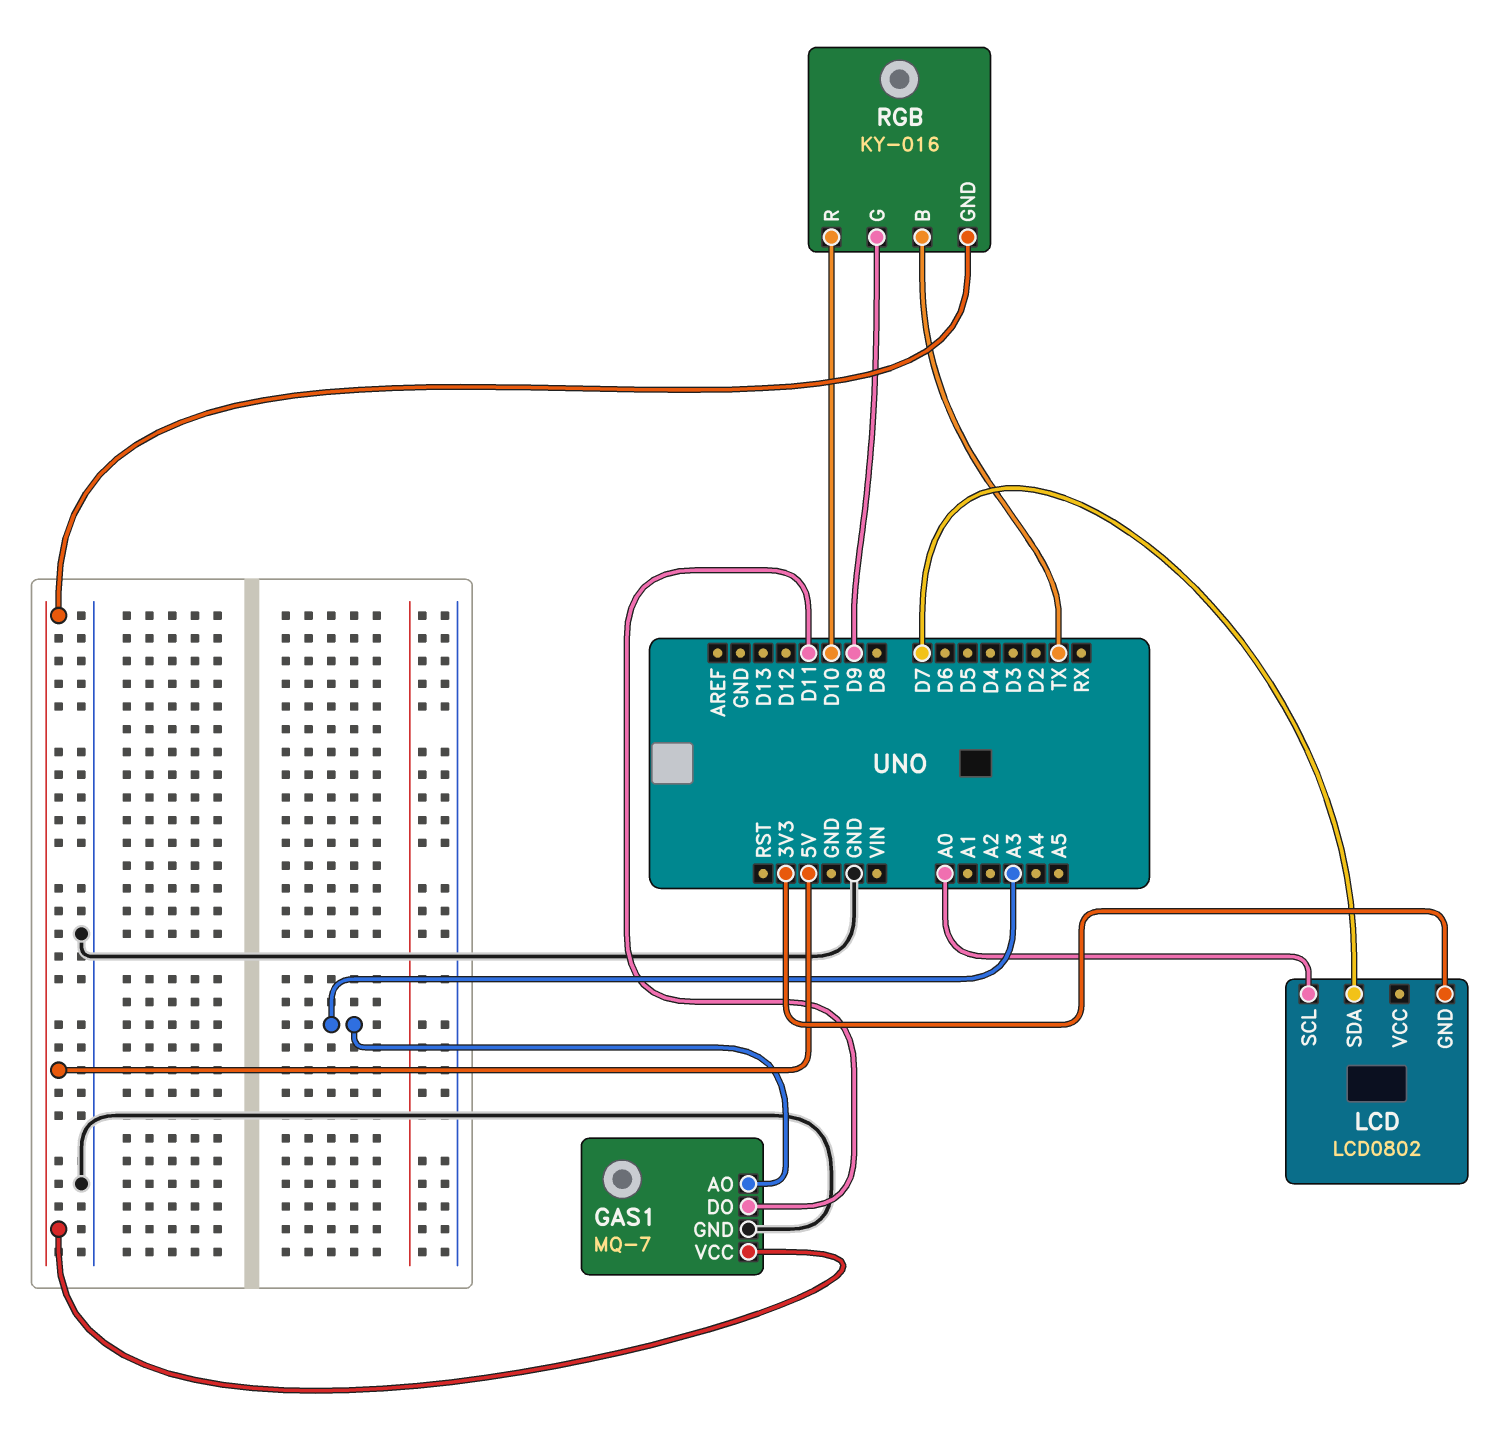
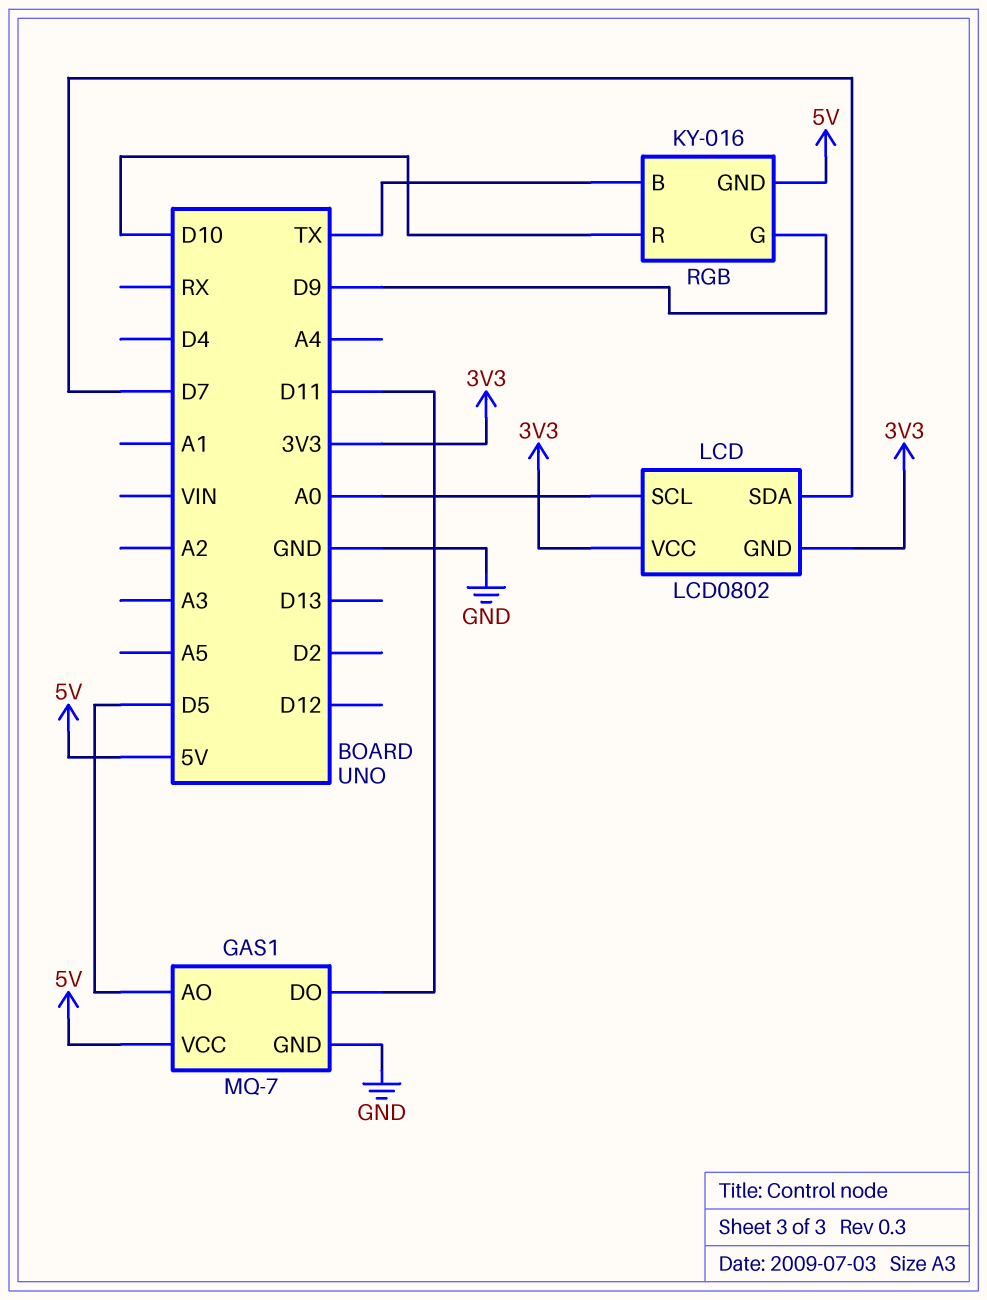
GAS1 pin AO: A3 -> D5
LCD pin VCC: none -> 3V3

